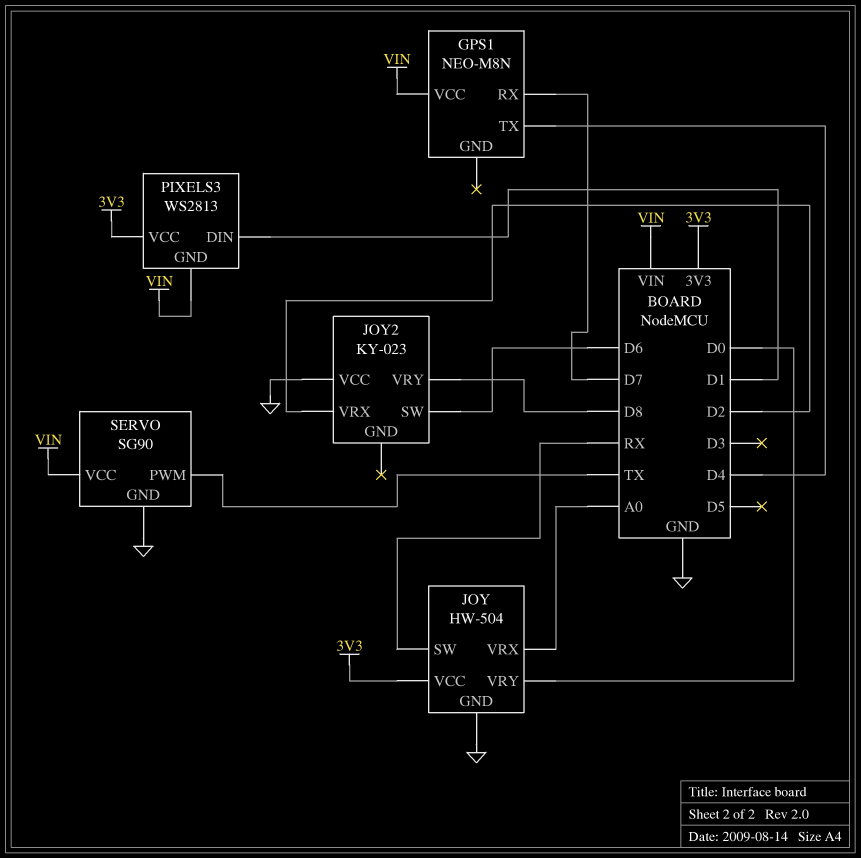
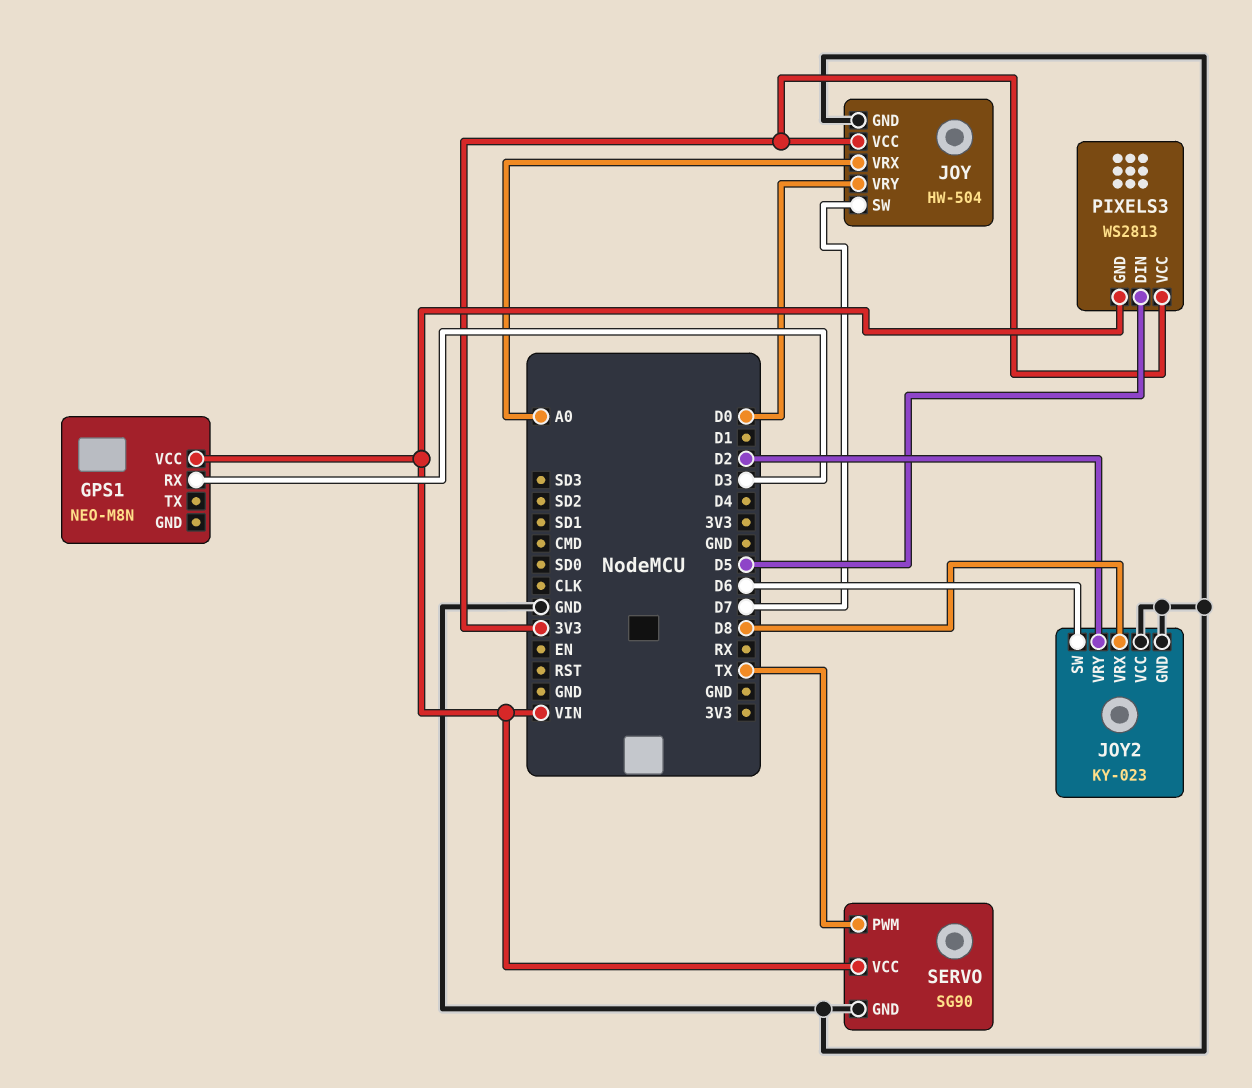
GPS1 pin RX: D7 -> D3
GPS1 pin TX: D4 -> none
JOY pin SW: RX -> D7
JOY2 pin GND: none -> GND
JOY2 pin VRX: D2 -> D8
JOY2 pin VRY: D8 -> D2
PIXELS3 pin DIN: D1 -> D5

